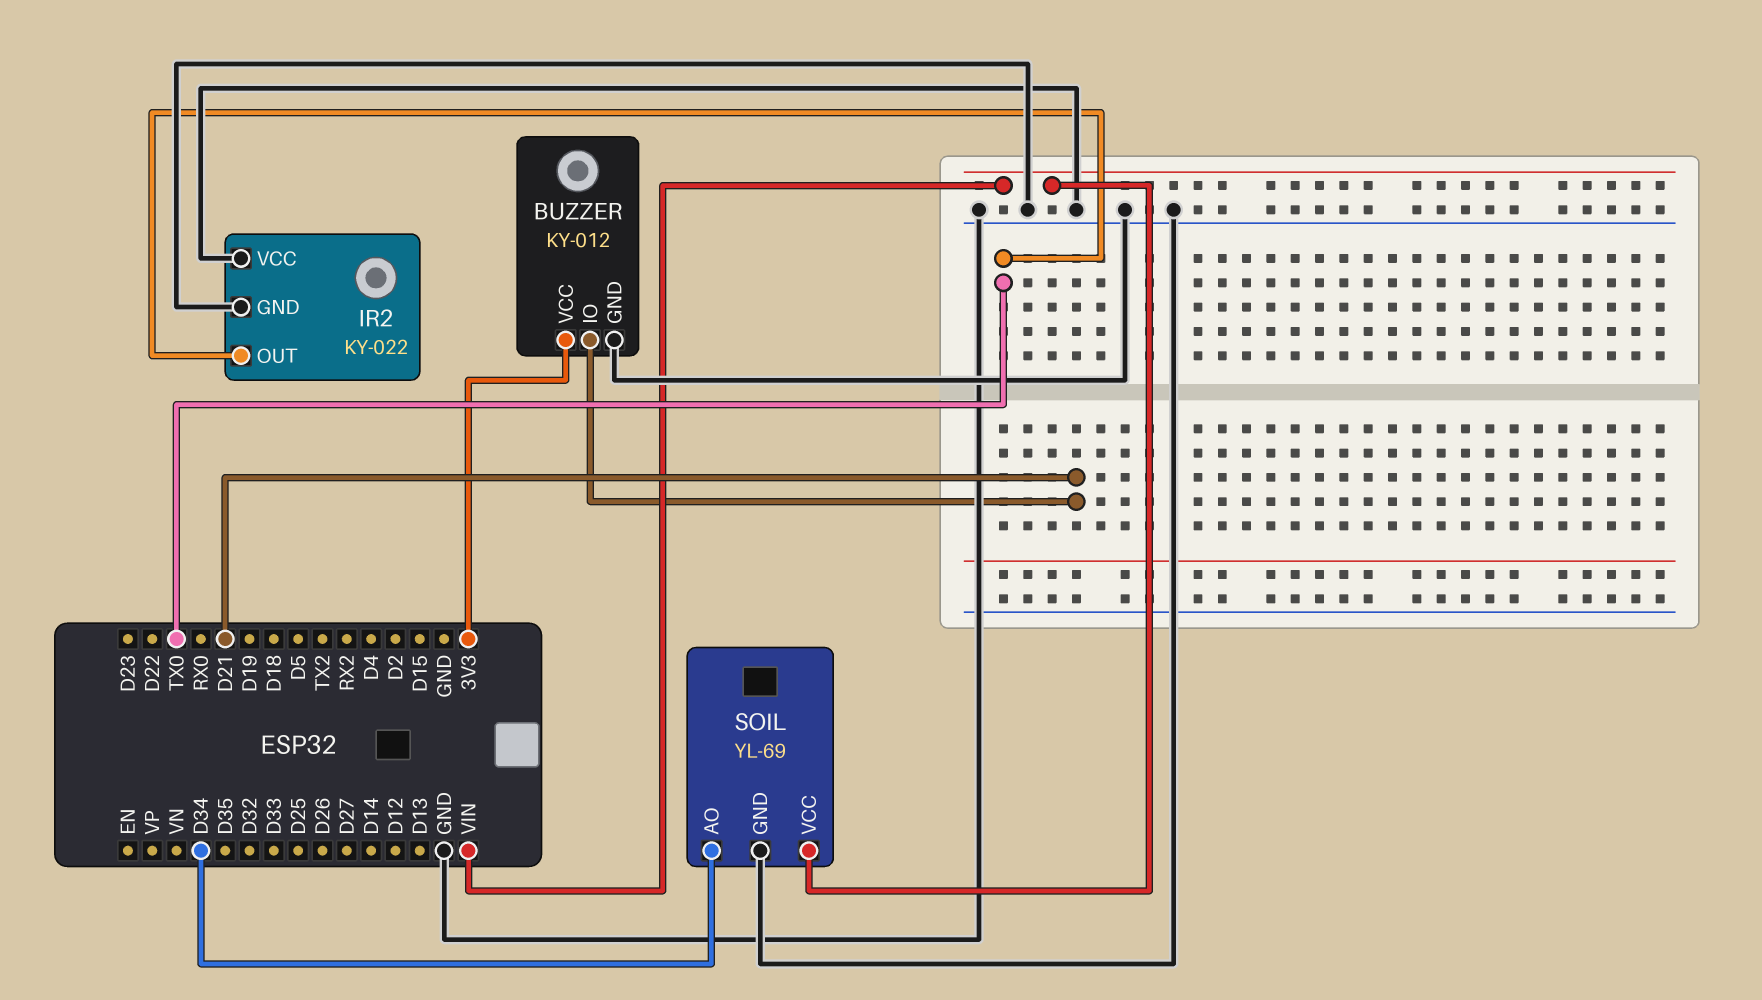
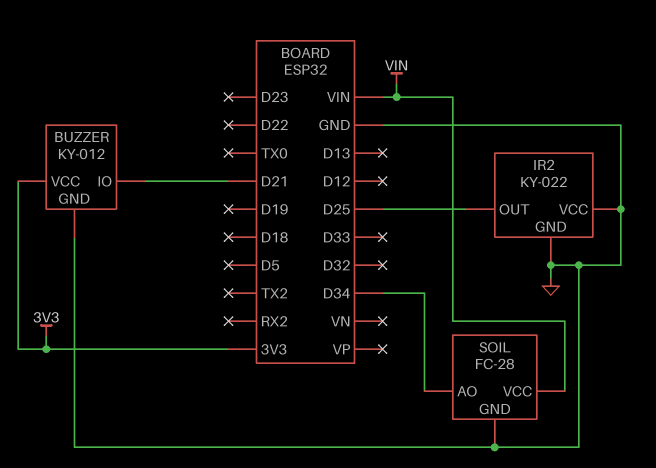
IR2 pin OUT: TX0 -> D25
SOIL: YL-69 -> FC-28

